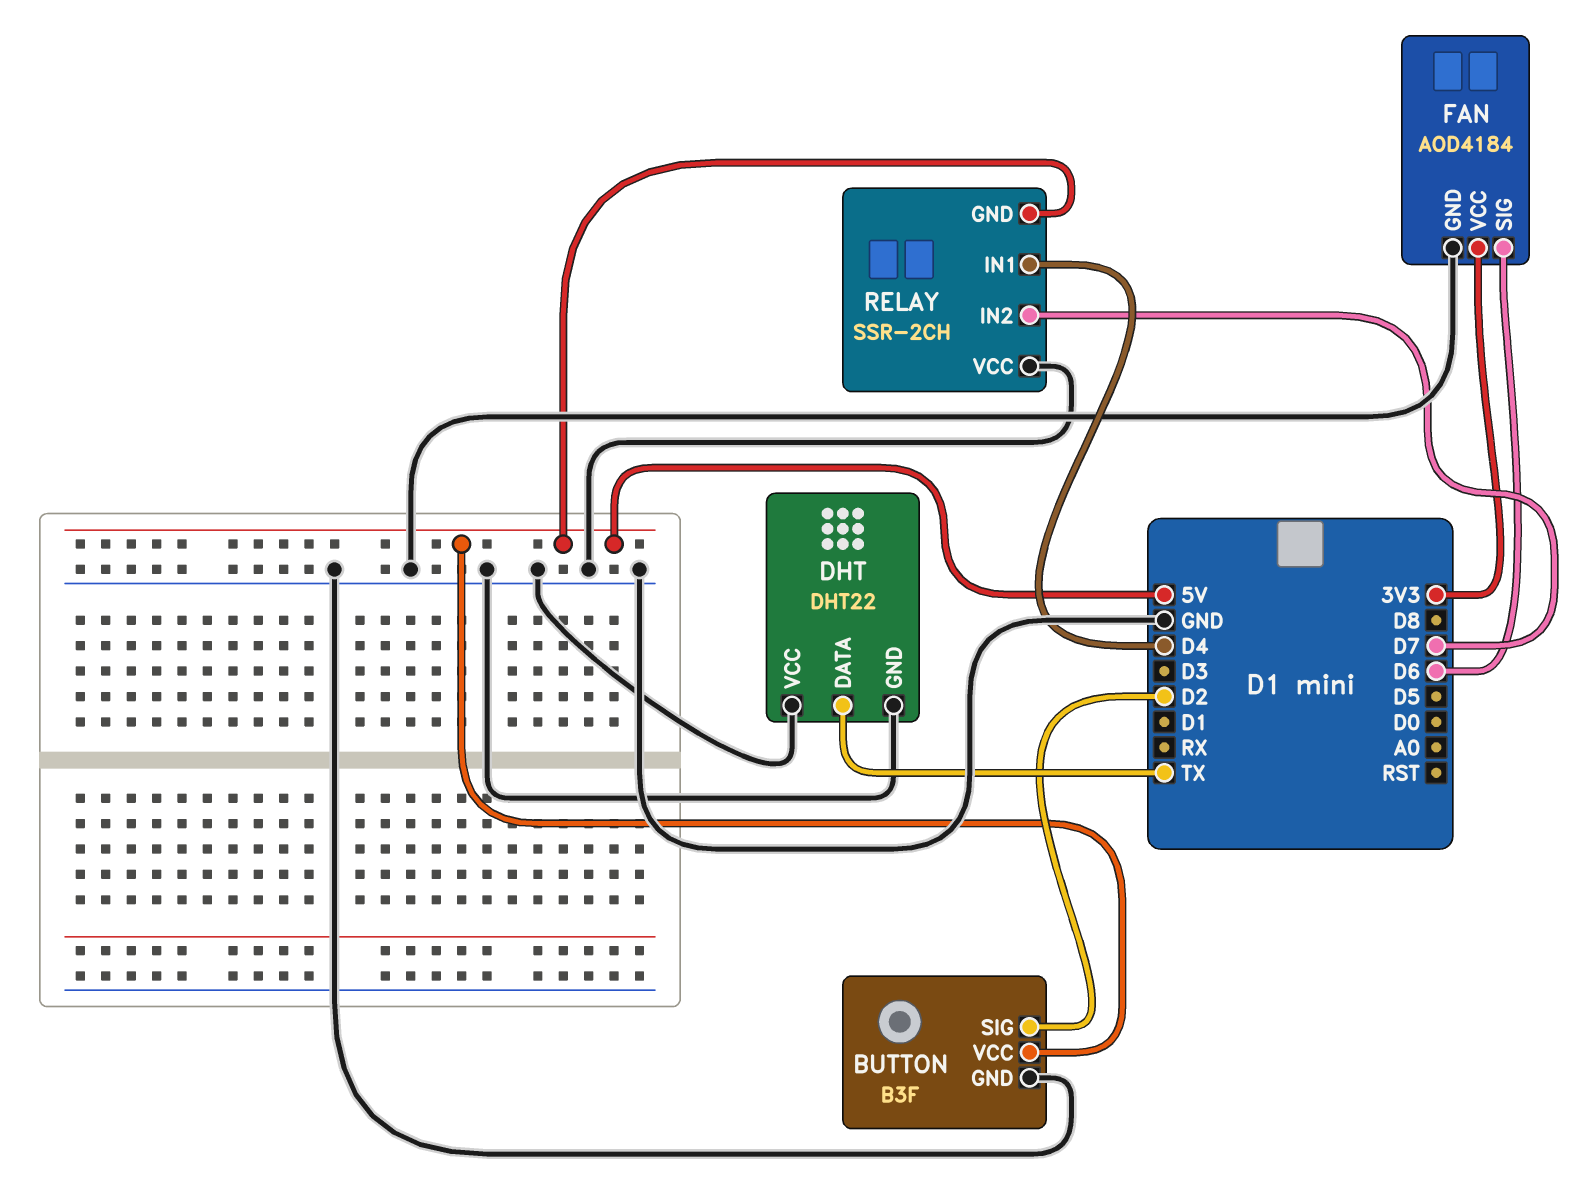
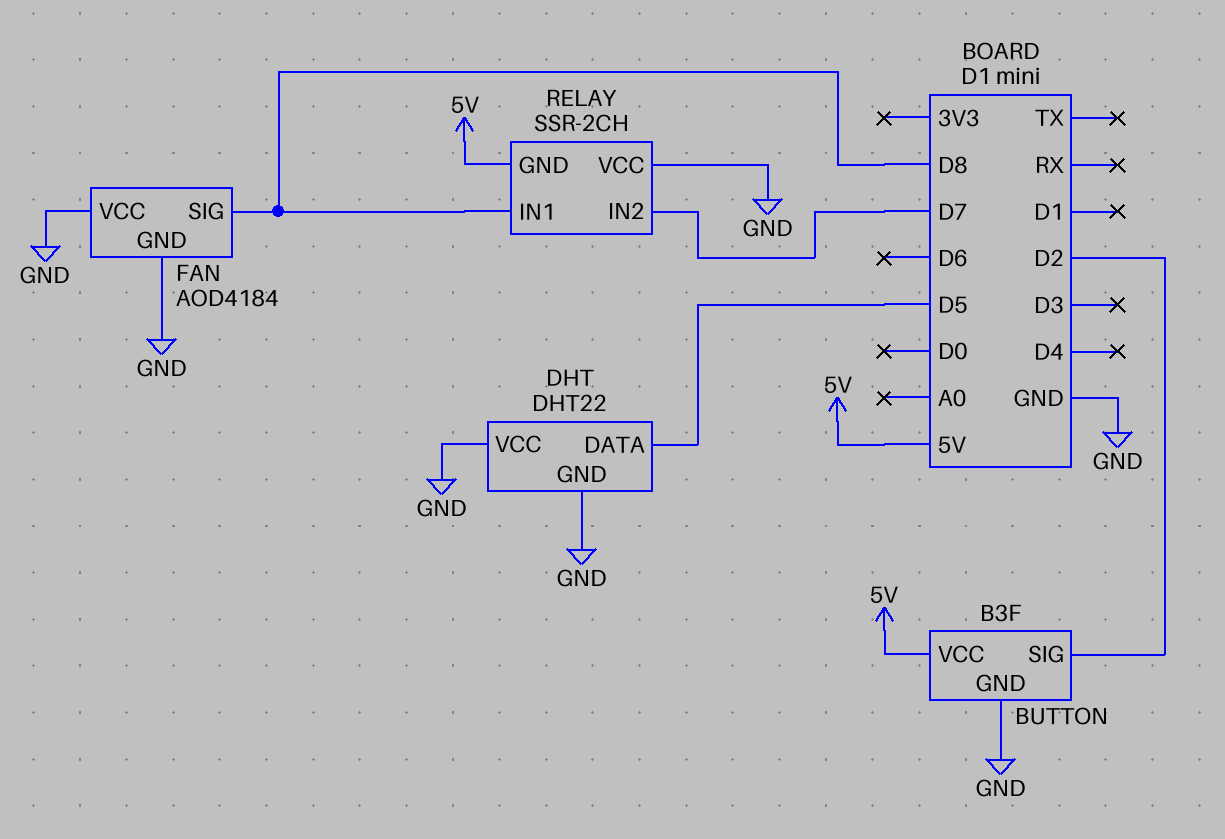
DHT pin DATA: TX -> D5
FAN pin SIG: D6 -> D8
FAN pin VCC: 3V3 -> GND
RELAY pin IN1: D4 -> D8

